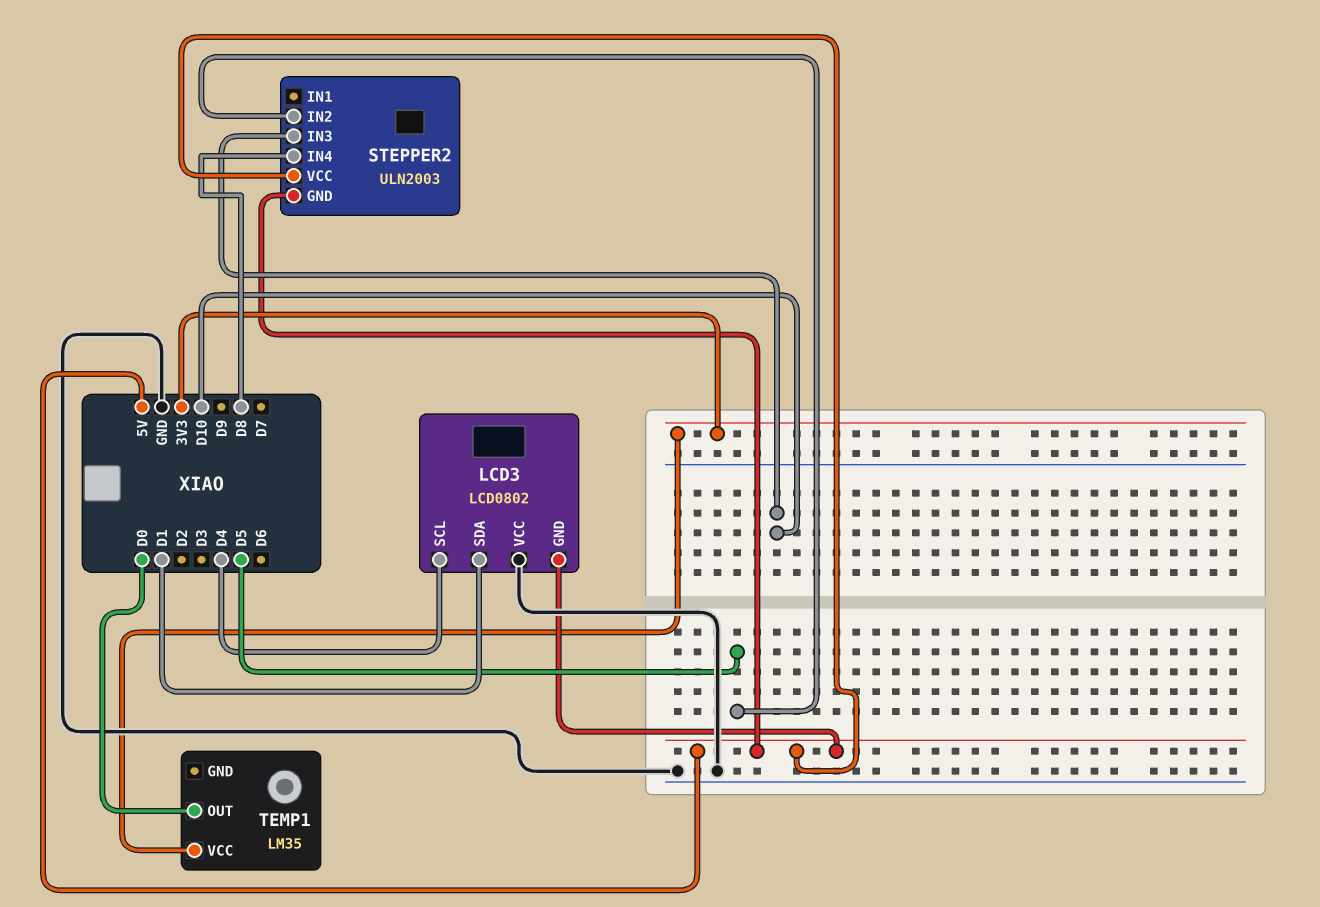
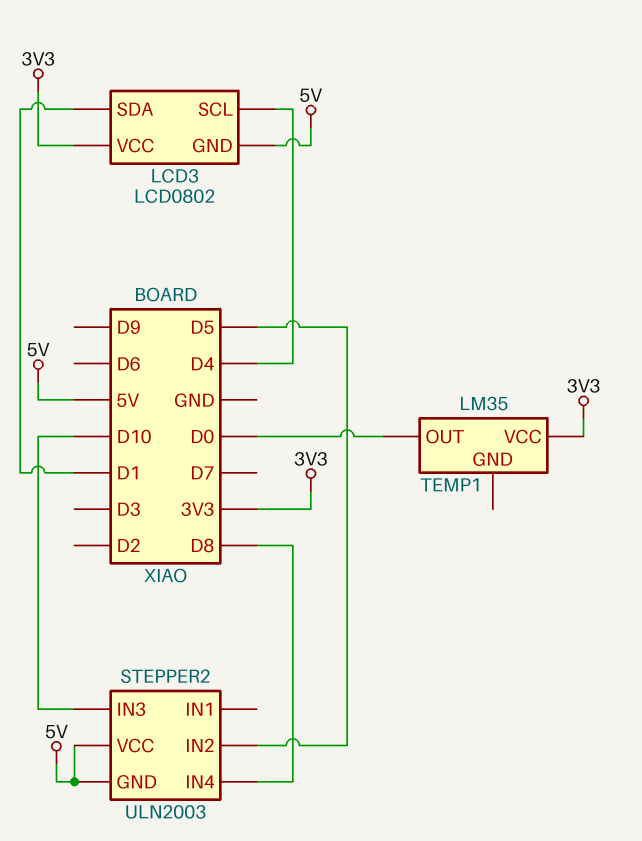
LCD3 pin VCC: GND -> 3V3

